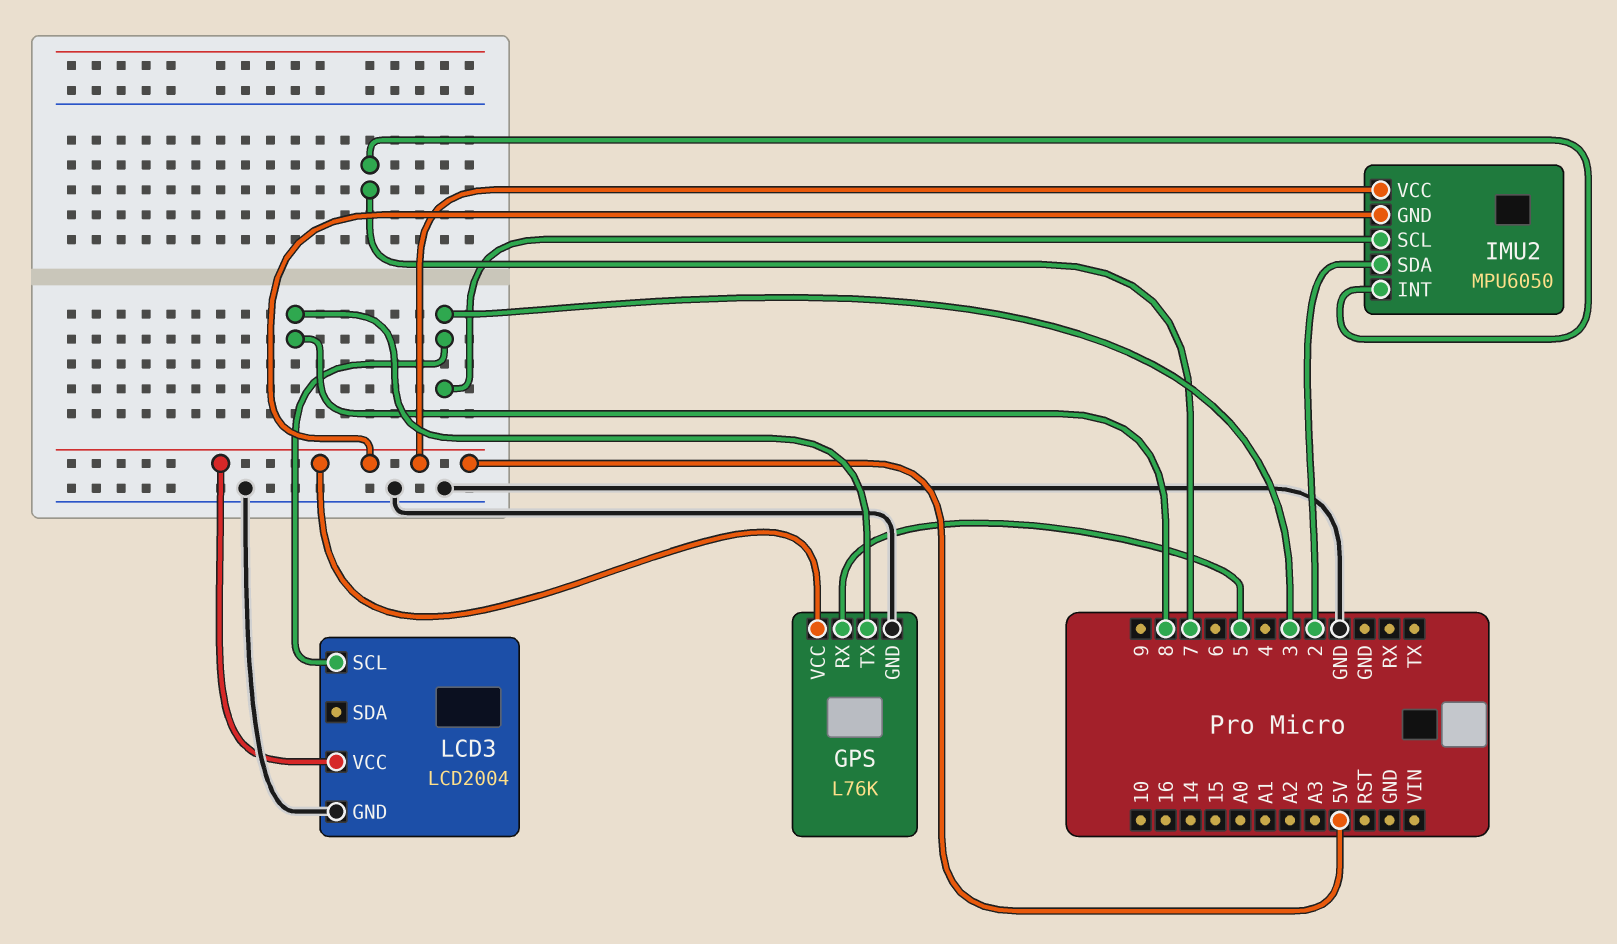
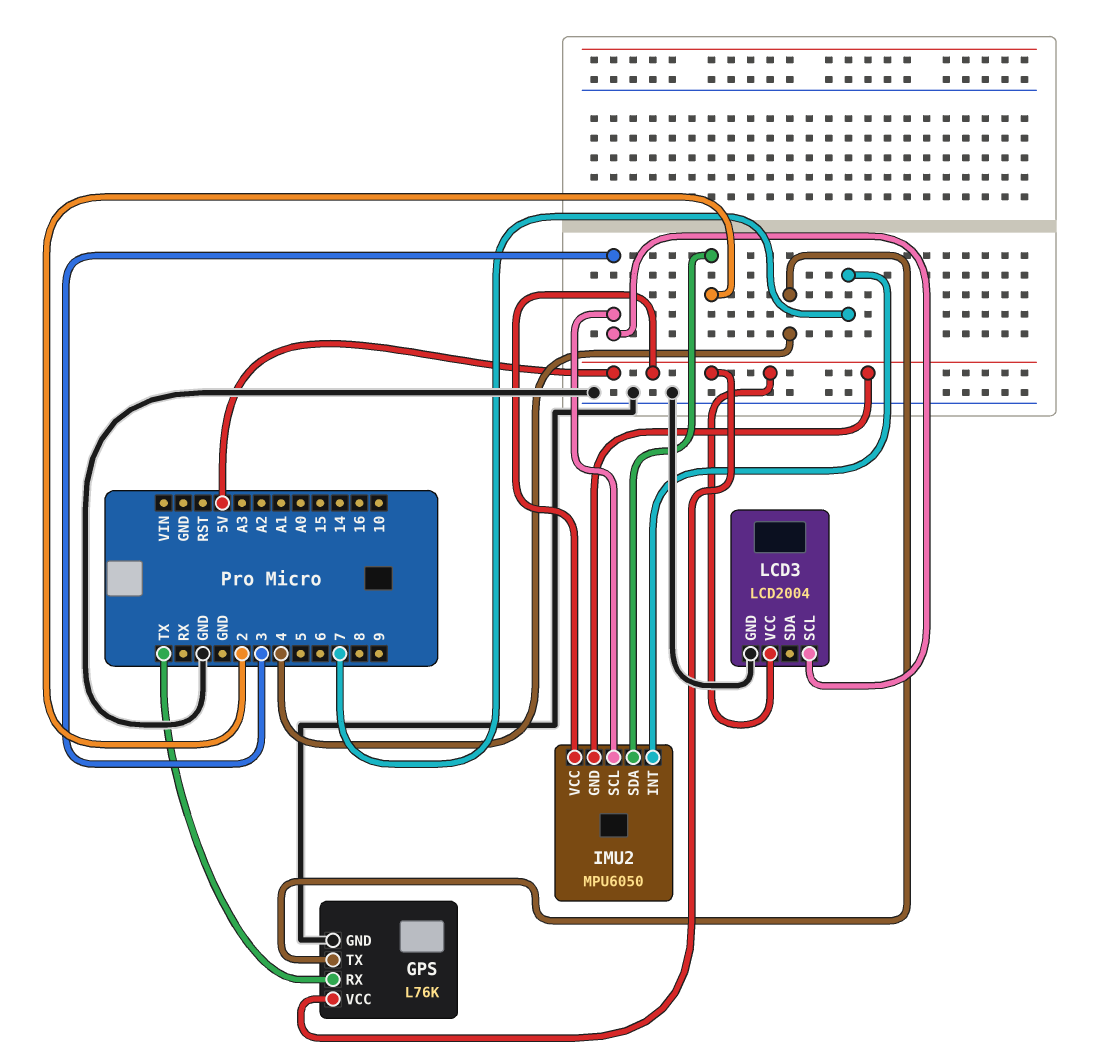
GPS pin RX: 5 -> TX
GPS pin TX: 8 -> 4

